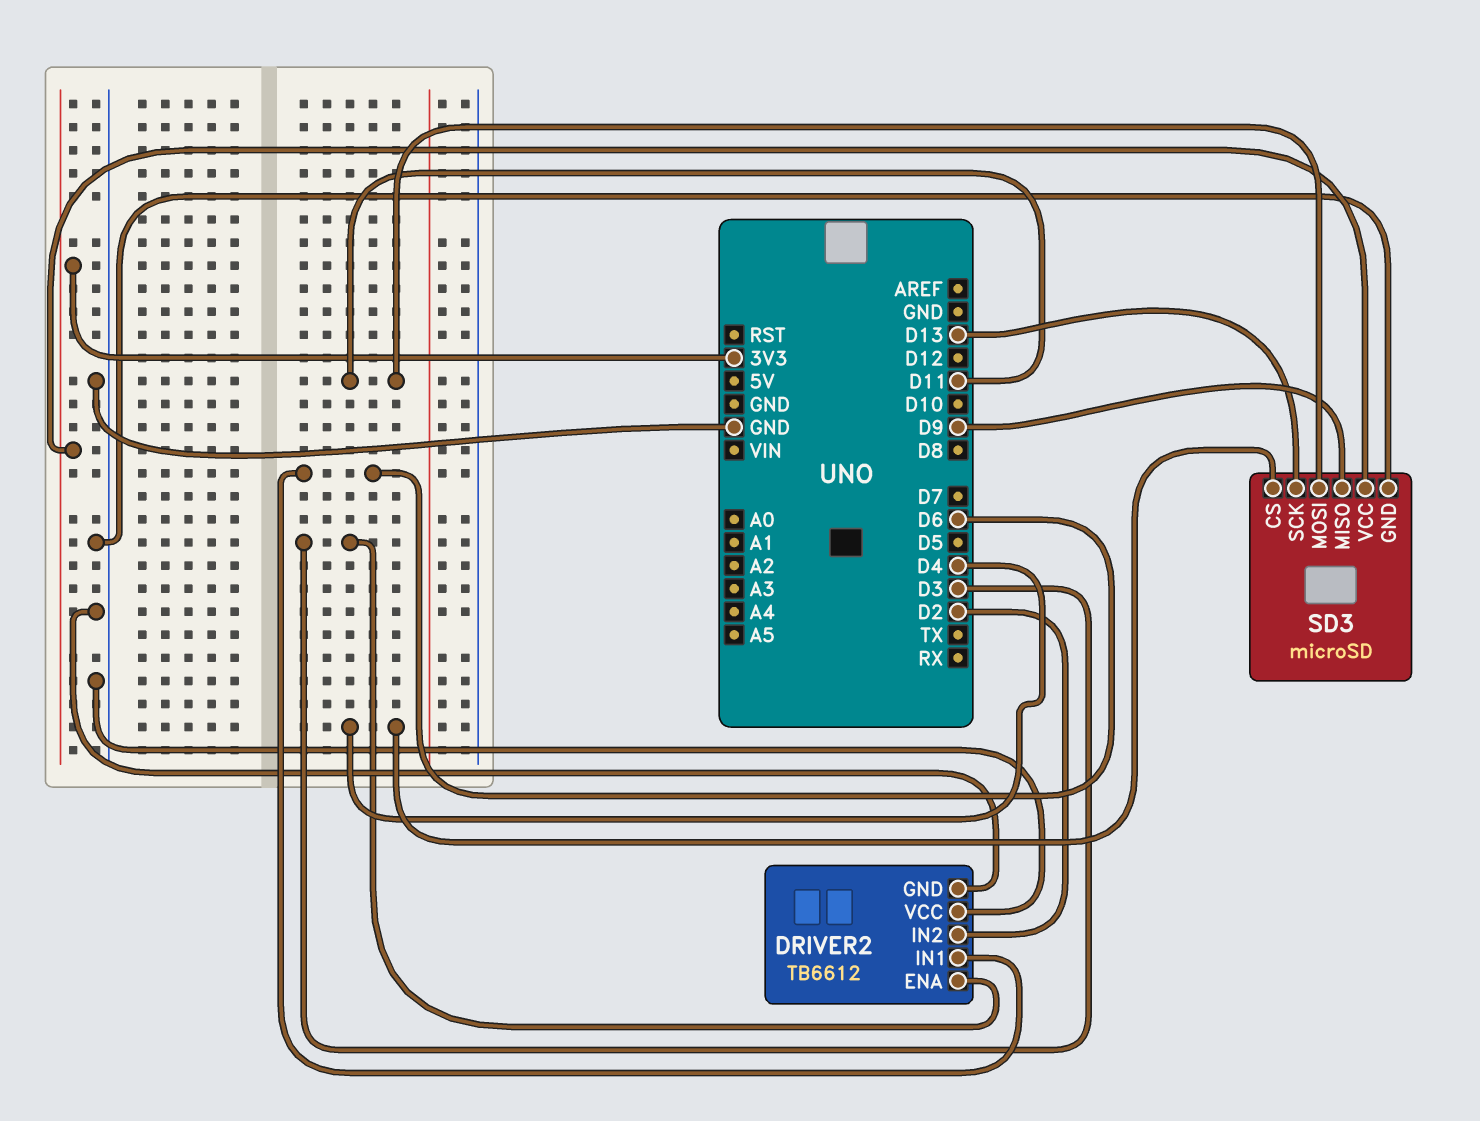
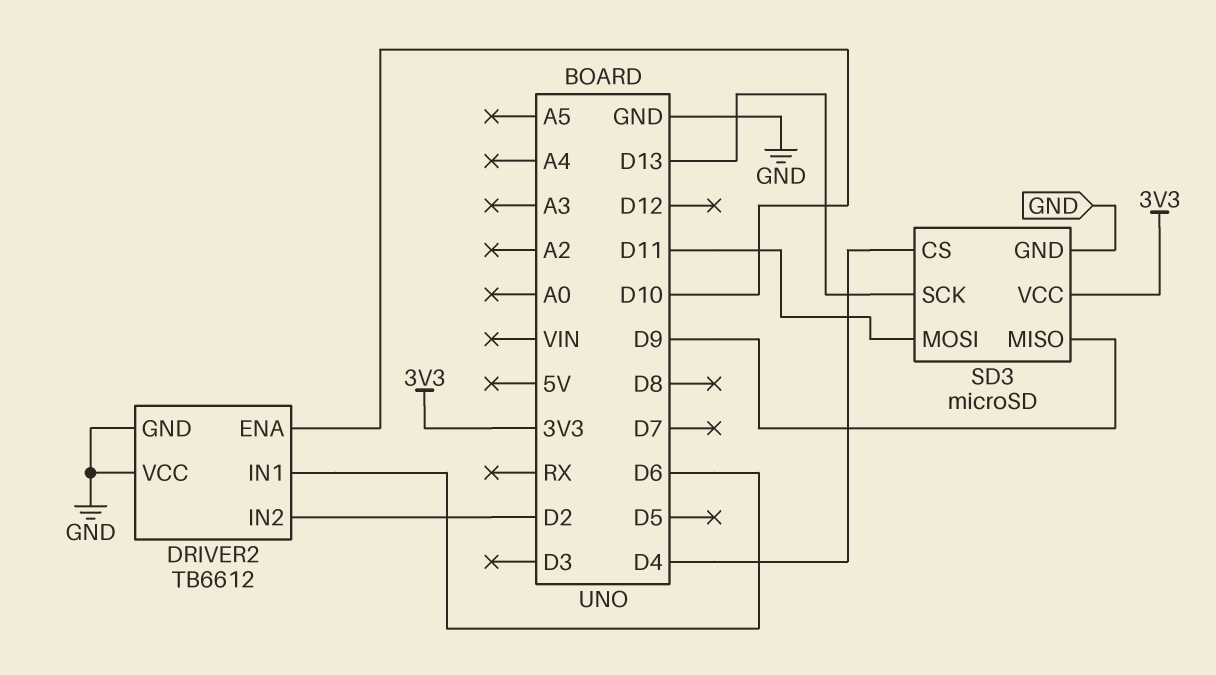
DRIVER2 pin ENA: D3 -> D10

